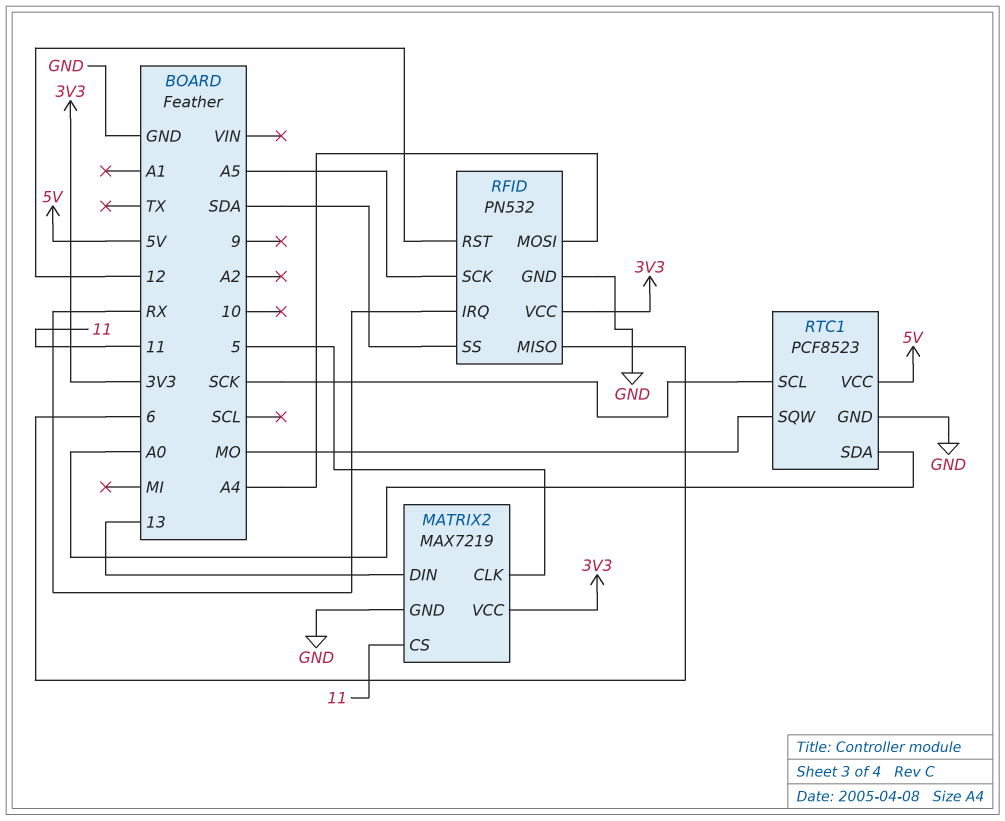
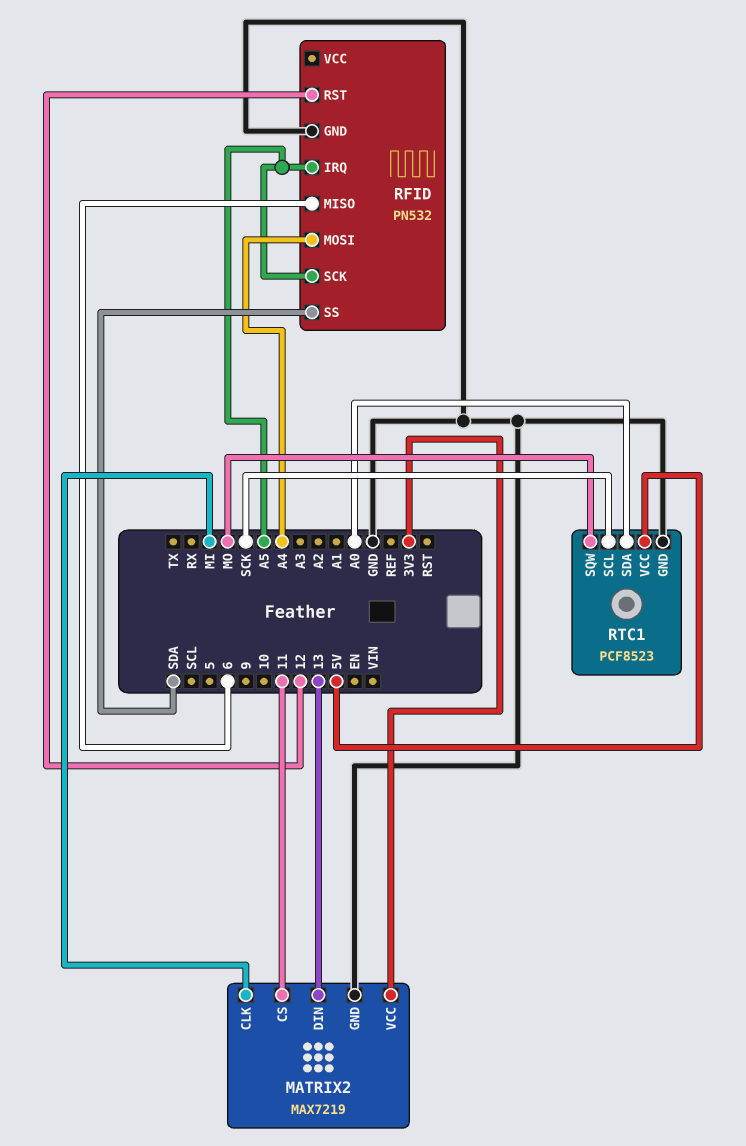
MATRIX2 pin CLK: 5 -> MI
RFID pin IRQ: RX -> A5
RFID pin VCC: 3V3 -> none

